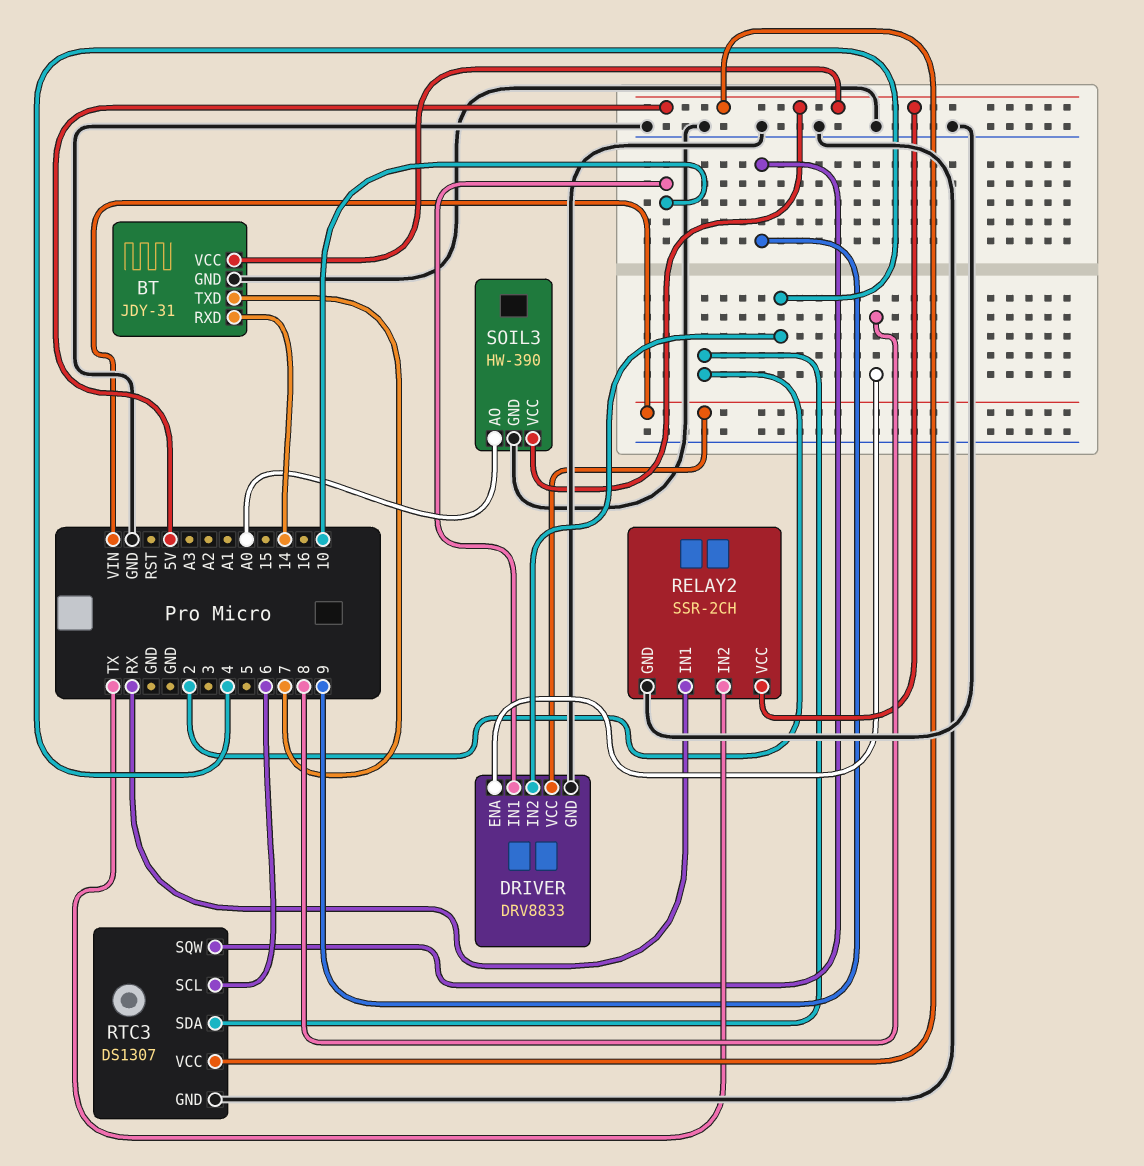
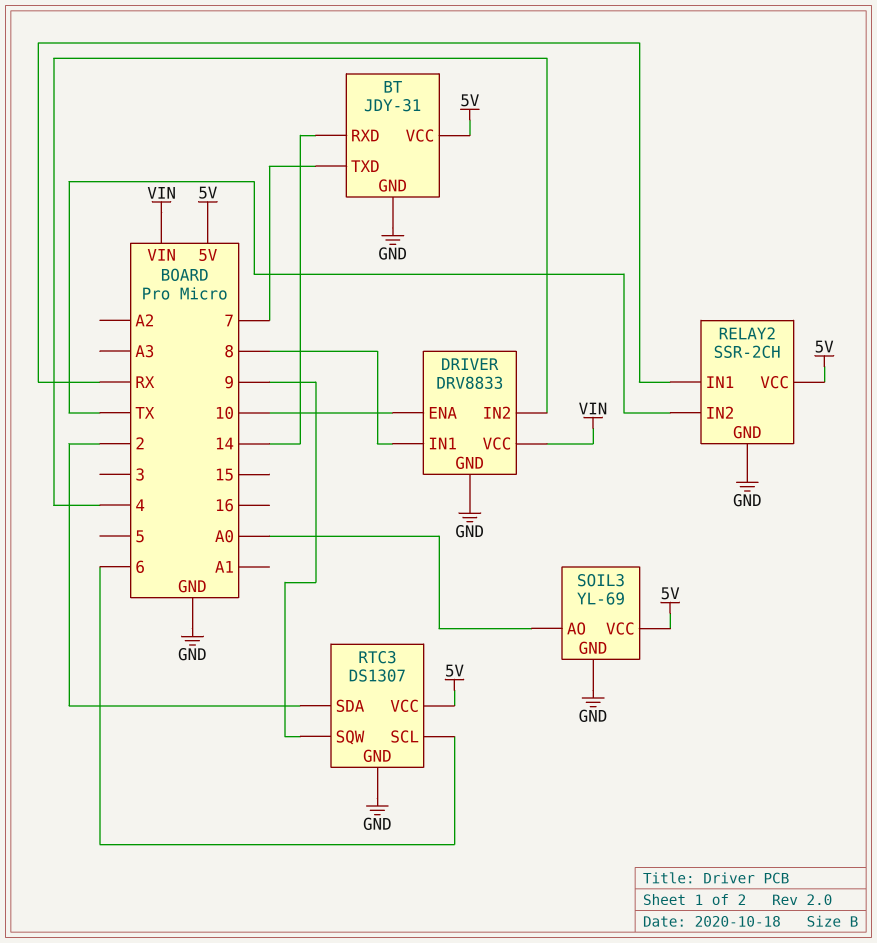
DRIVER pin ENA: 8 -> 10
DRIVER pin IN1: 10 -> 8
SOIL3: HW-390 -> YL-69

